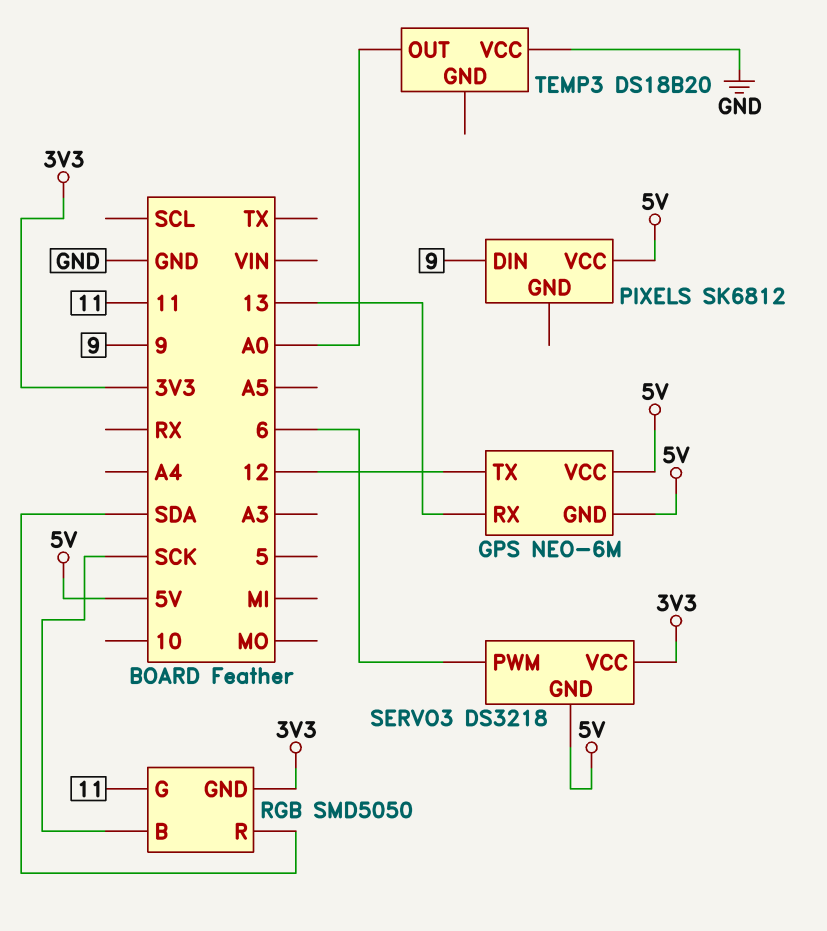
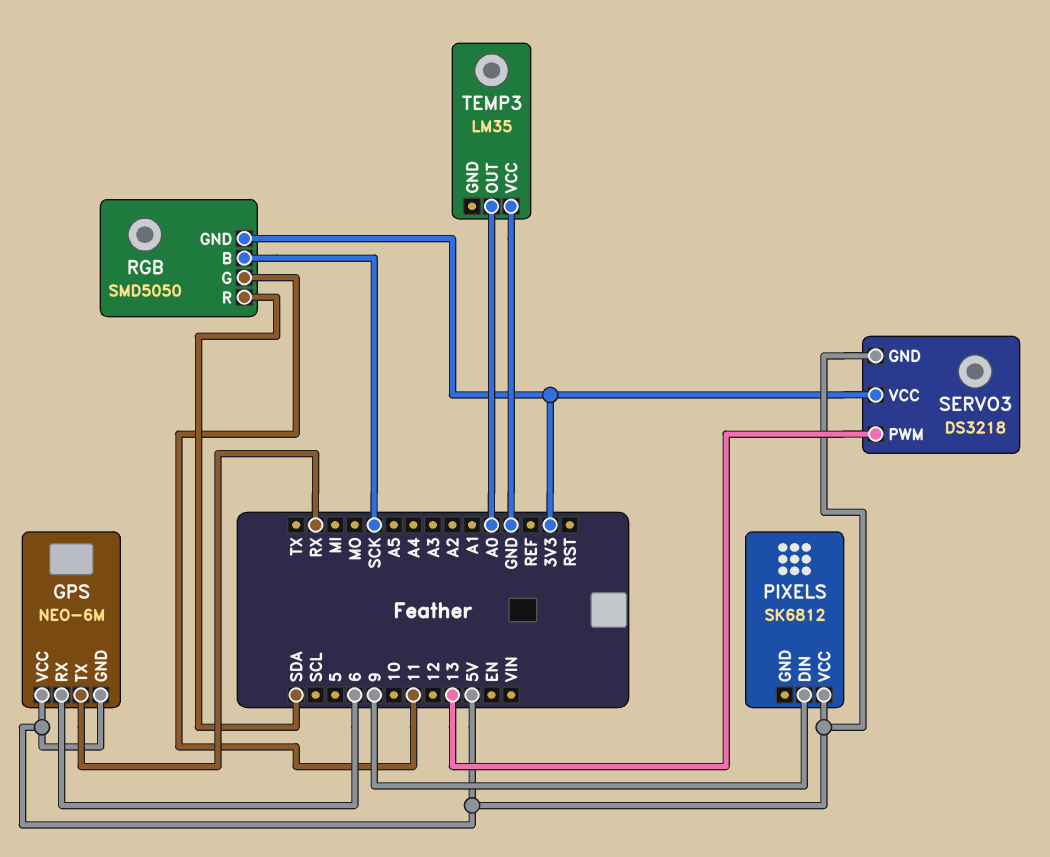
GPS pin RX: 13 -> 6
GPS pin TX: 12 -> RX
SERVO3 pin PWM: 6 -> 13
TEMP3: DS18B20 -> LM35

